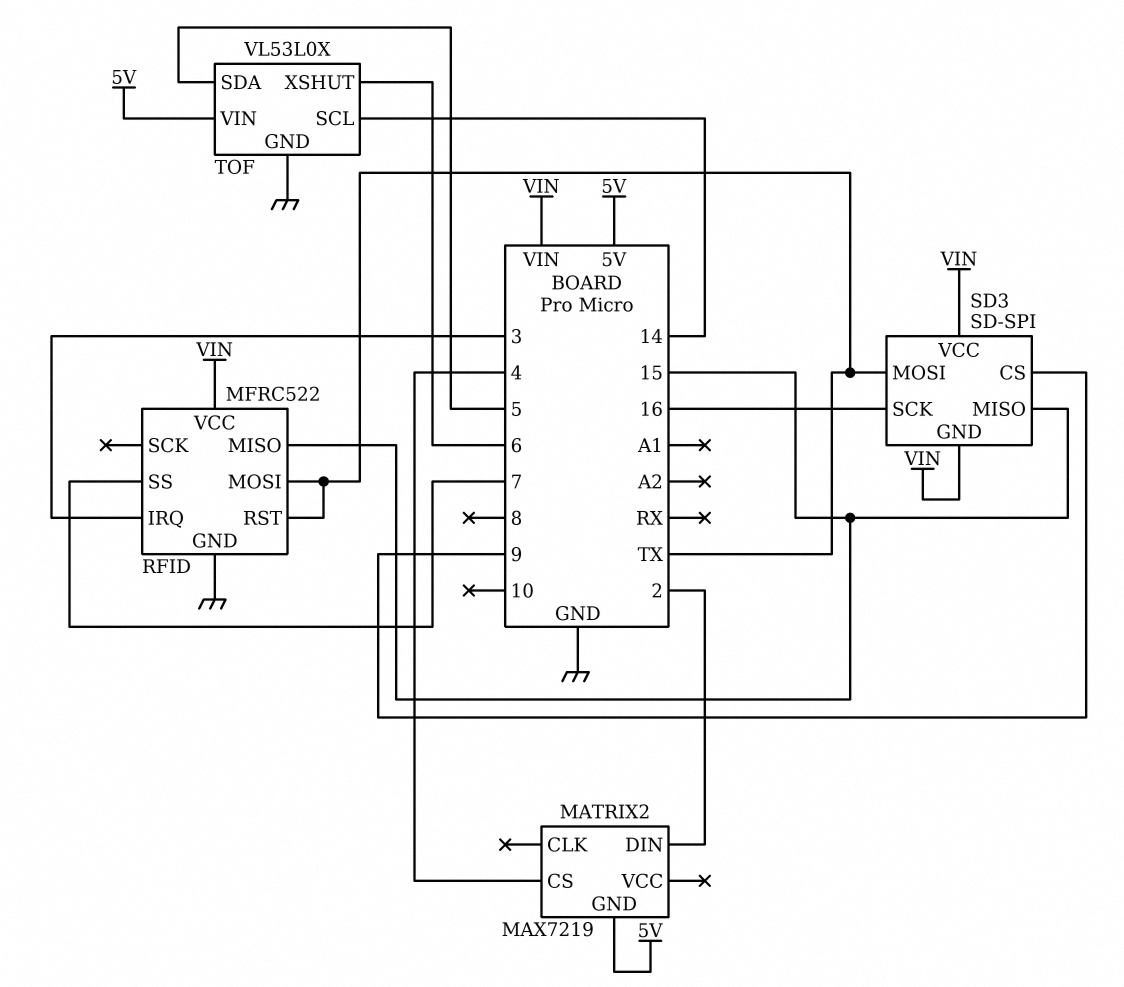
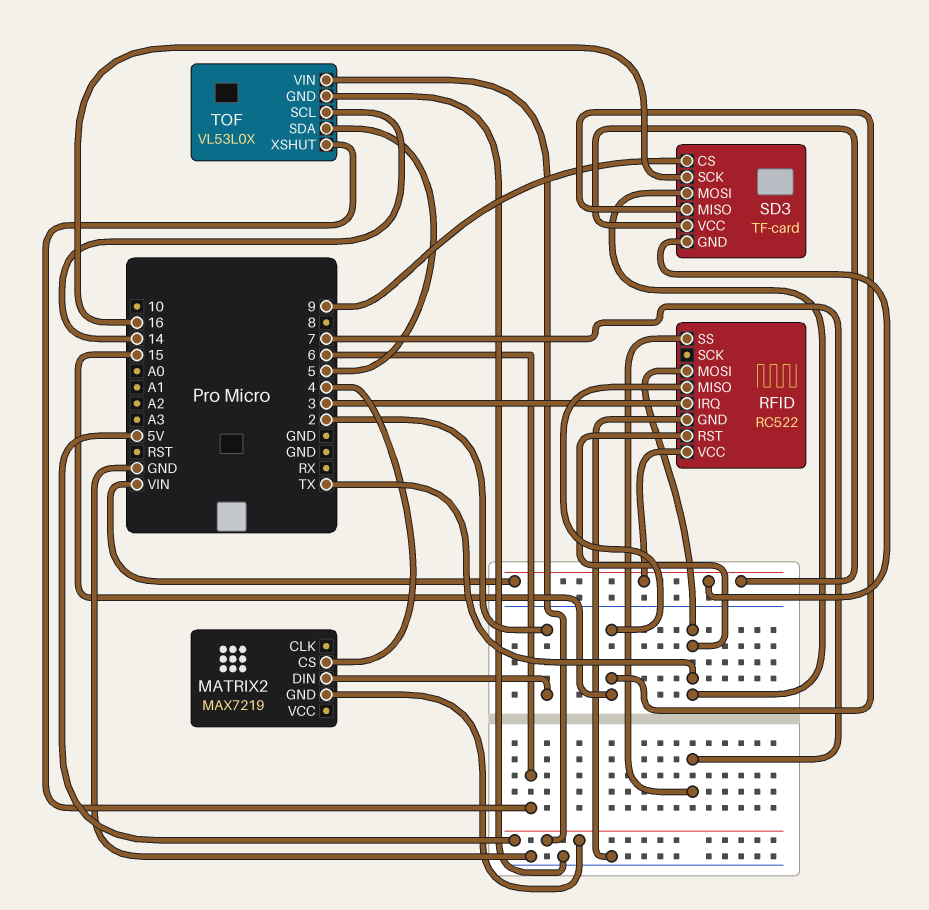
RFID: MFRC522 -> RC522
SD3: SD-SPI -> TF-card

